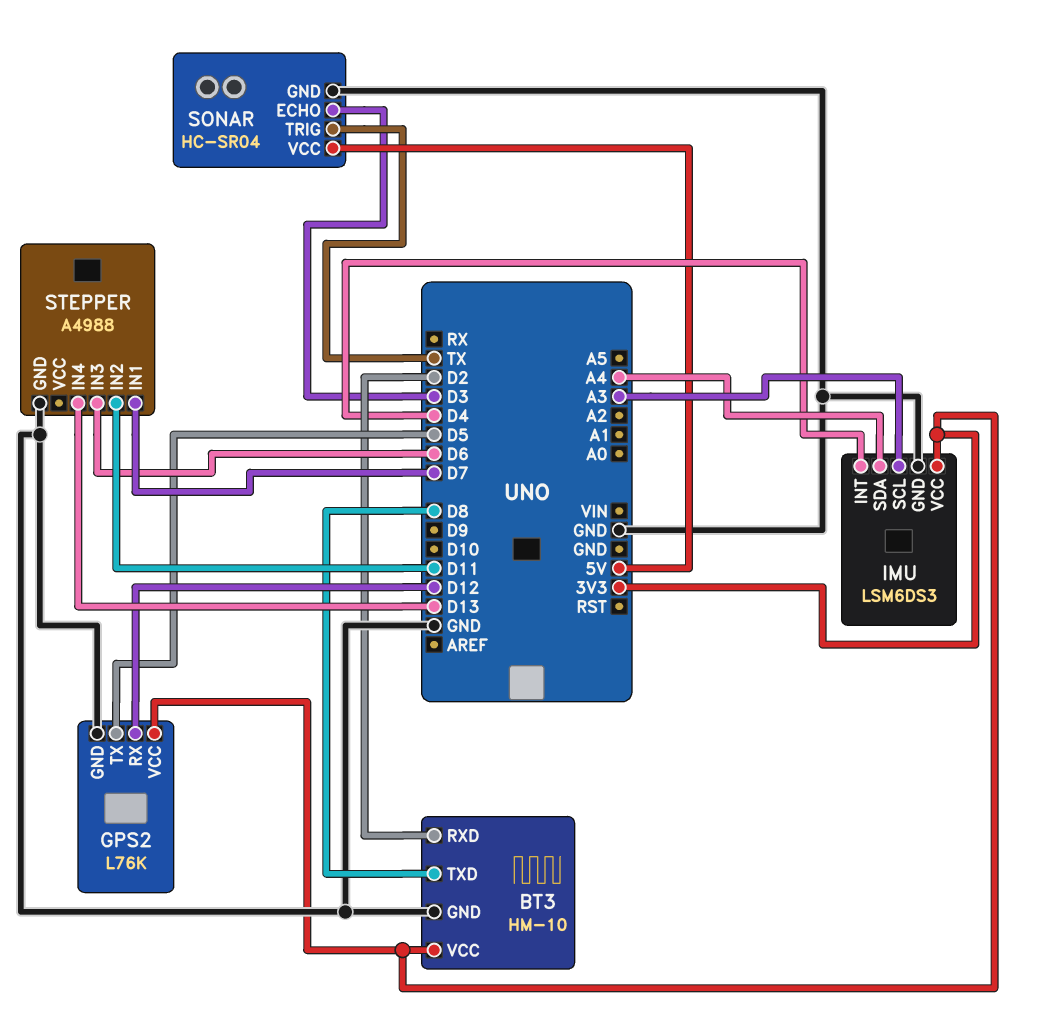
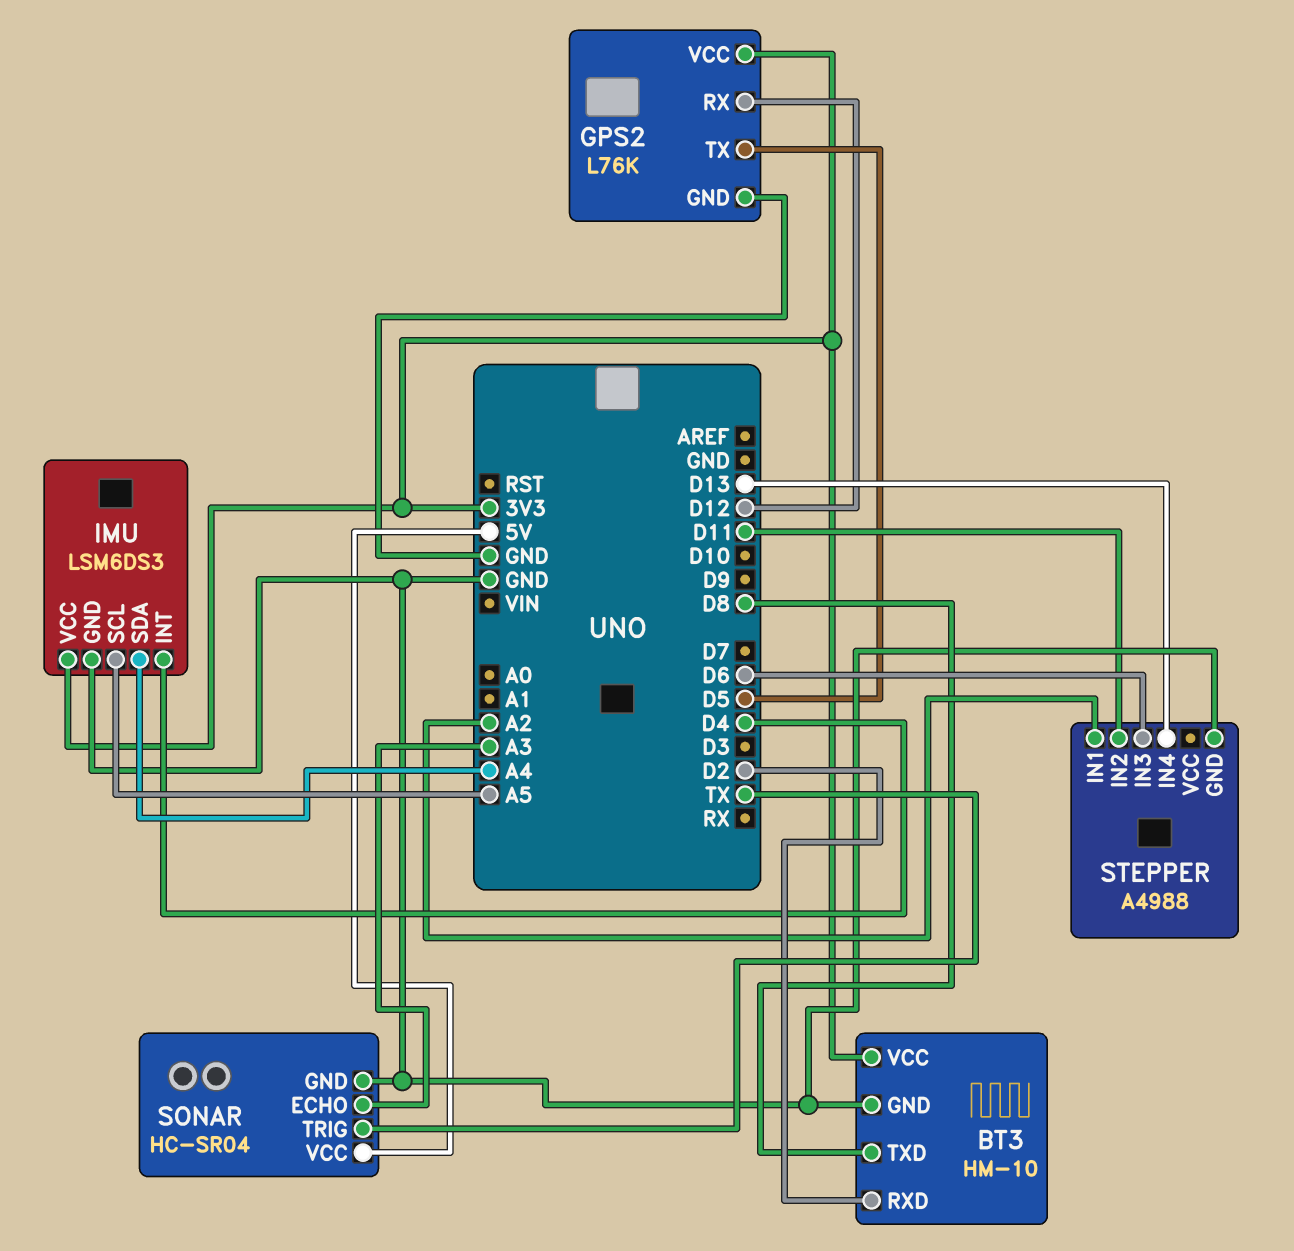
IMU pin SCL: A3 -> A5
SONAR pin ECHO: D3 -> A3
STEPPER pin IN1: D7 -> A2

